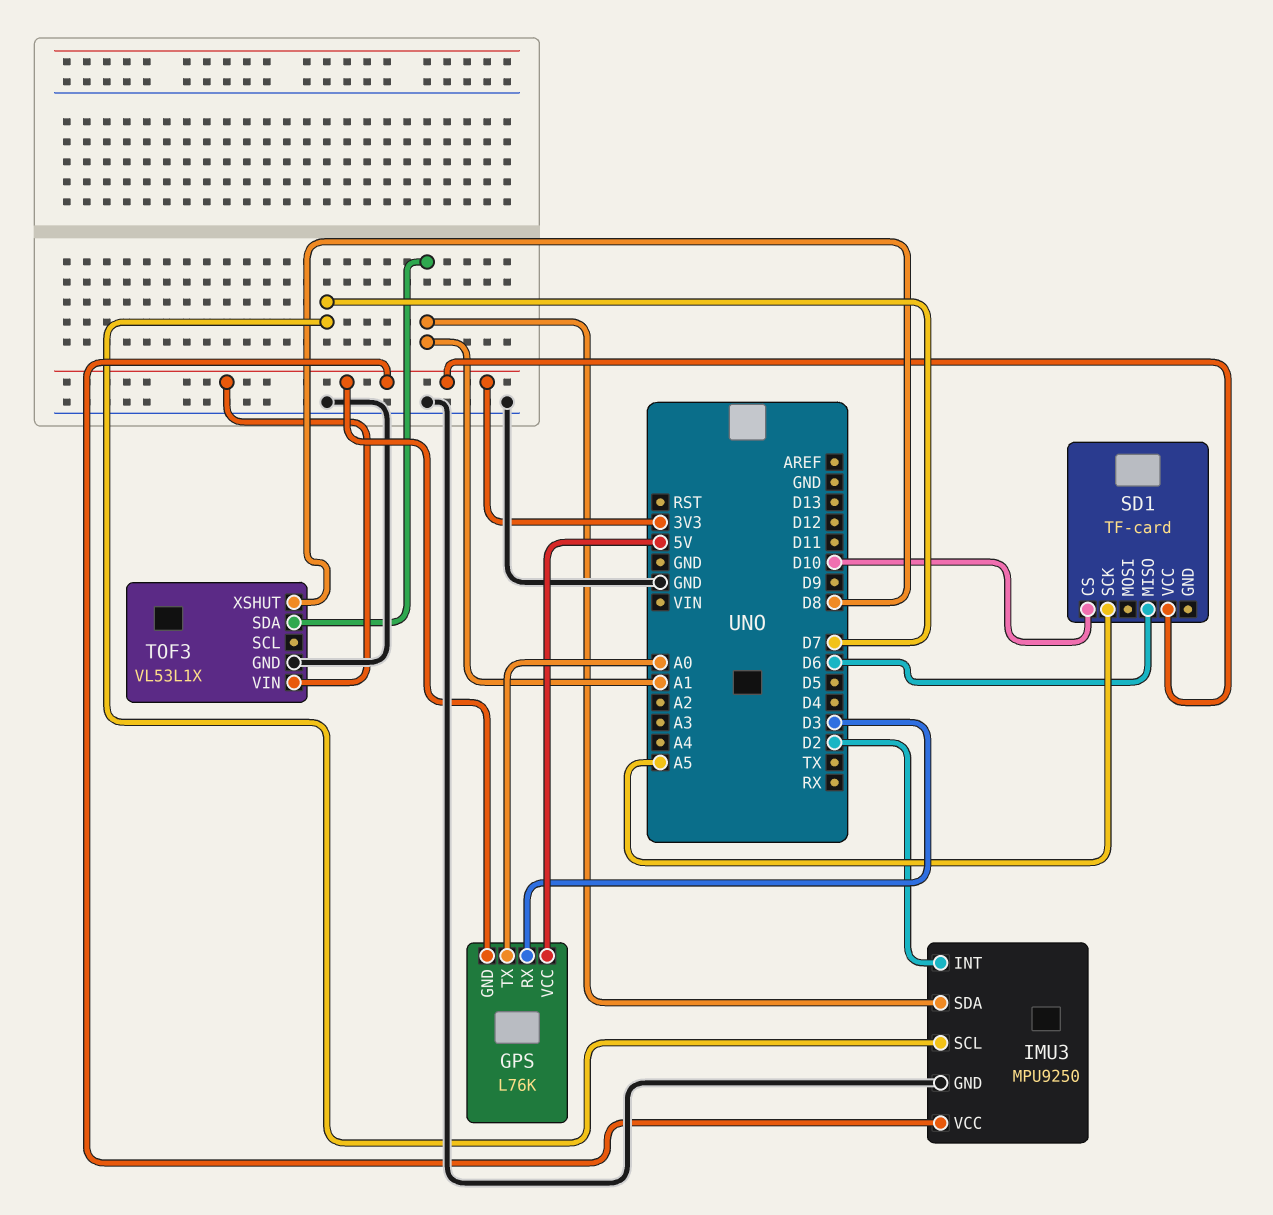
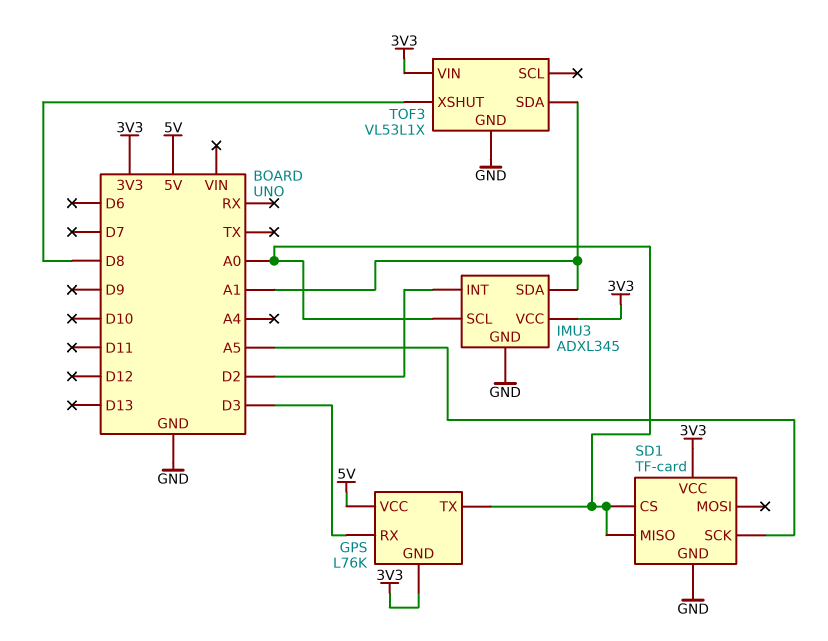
IMU3: MPU9250 -> ADXL345
IMU3 pin SCL: D7 -> A0
SD1 pin CS: D10 -> A0
SD1 pin GND: none -> GND
SD1 pin MISO: D6 -> A0

